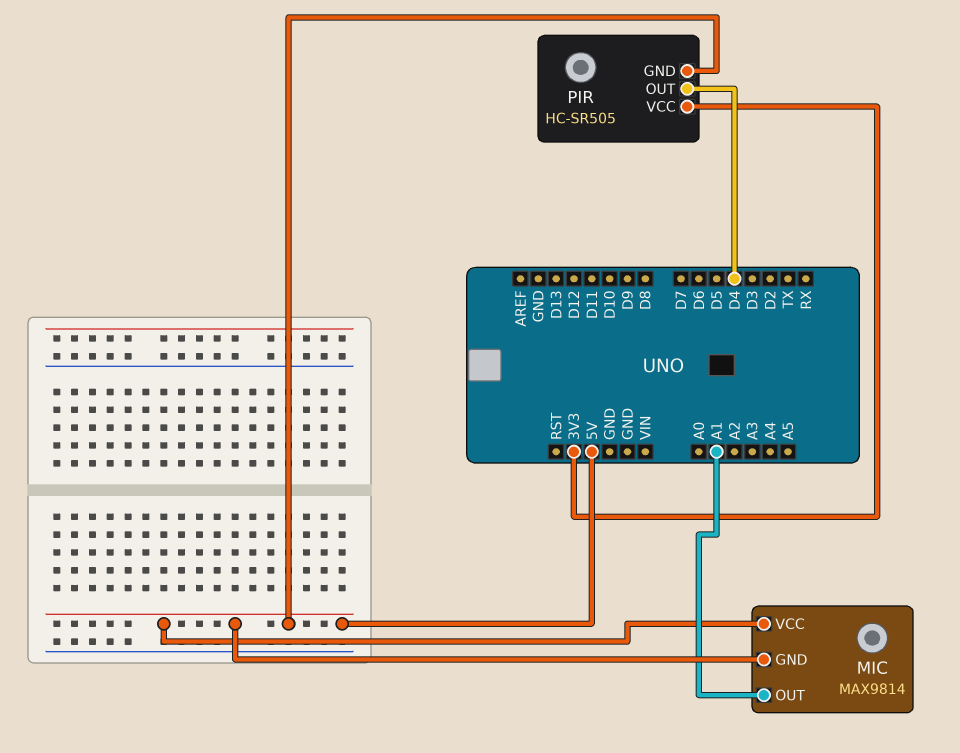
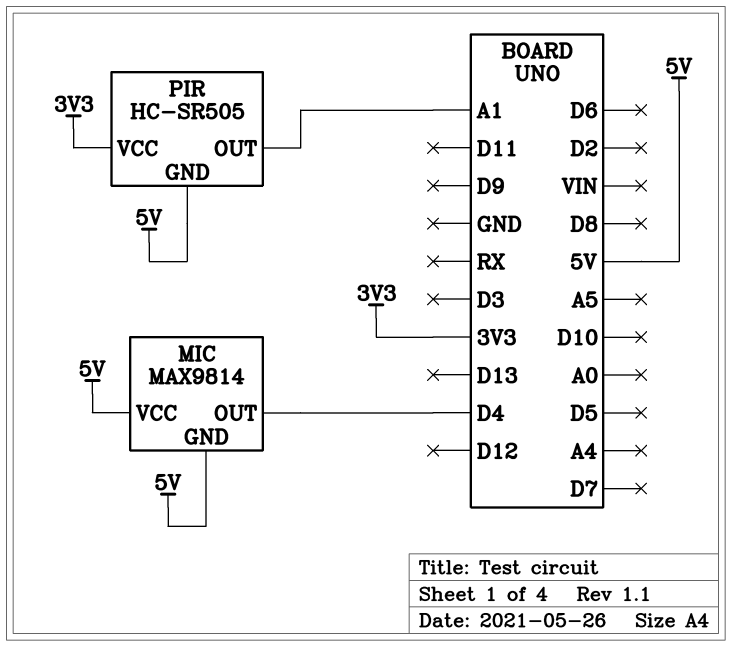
MIC pin OUT: A1 -> D4
PIR pin OUT: D4 -> A1

